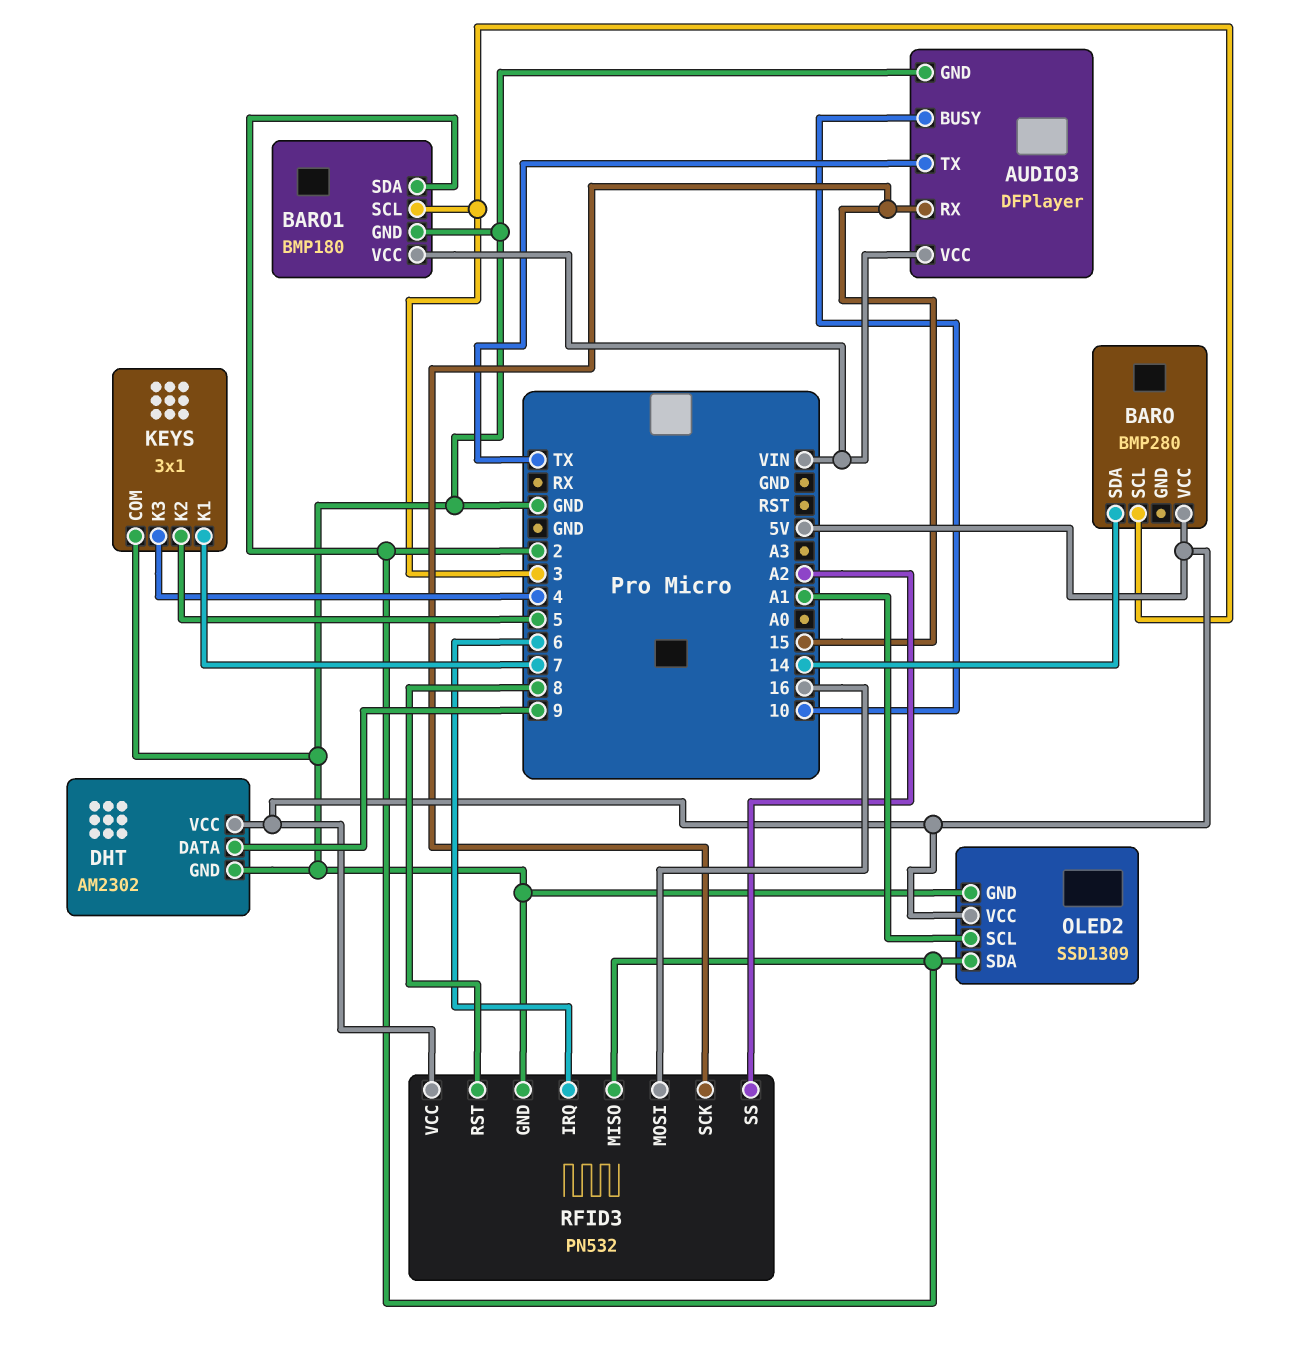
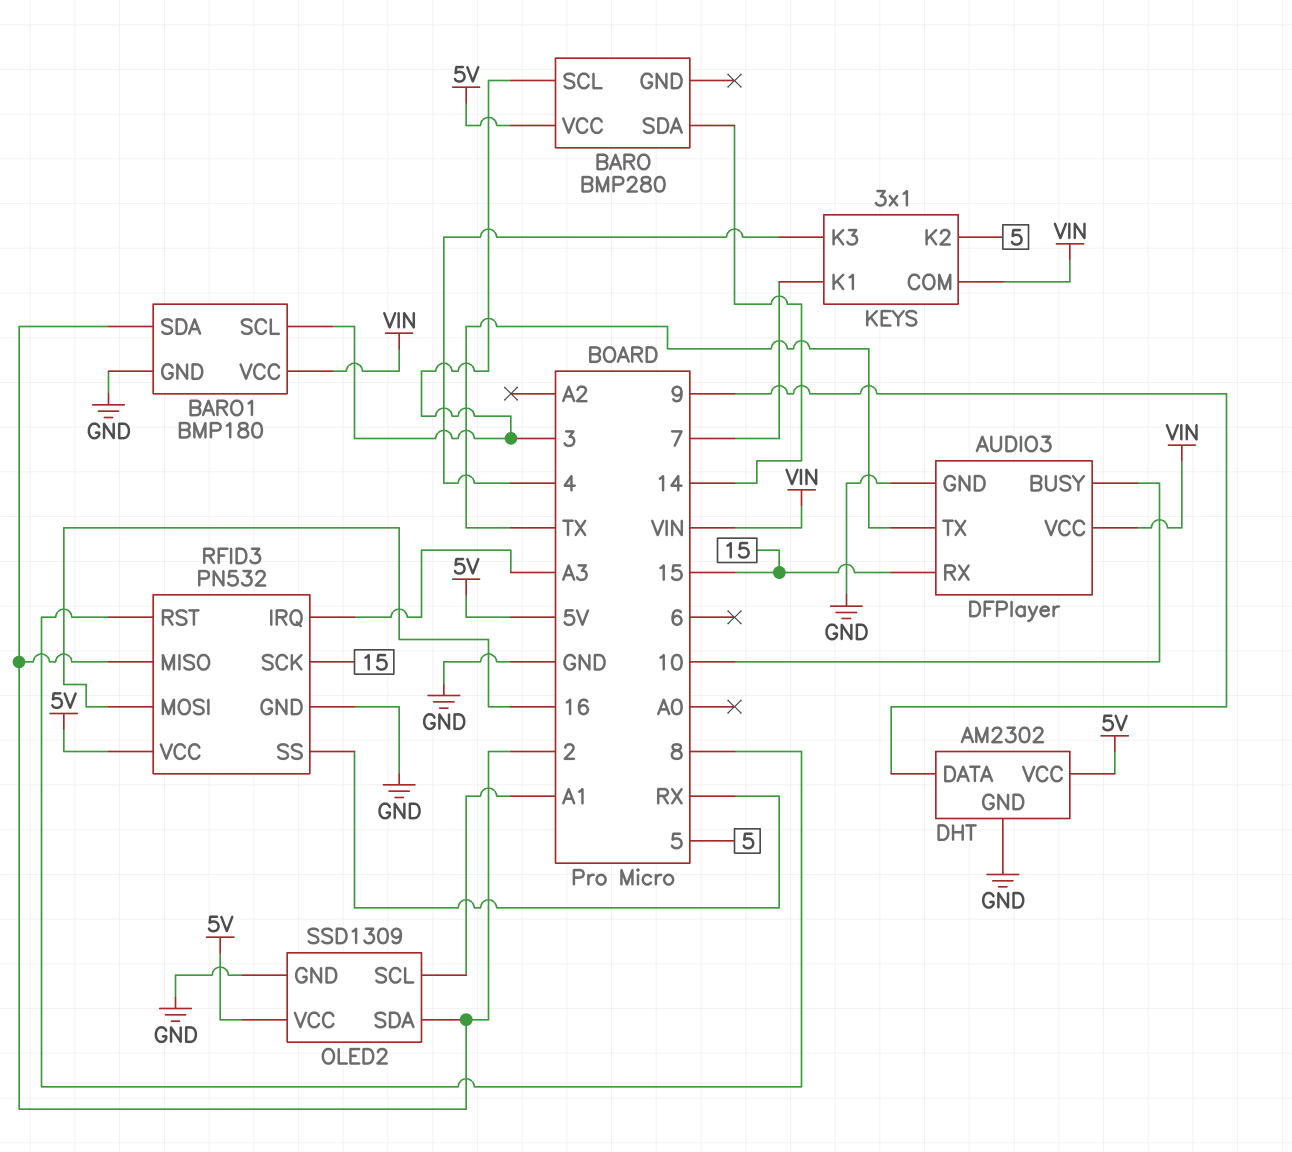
KEYS pin COM: GND -> VIN
RFID3 pin IRQ: 6 -> A3
RFID3 pin SS: A2 -> RX

